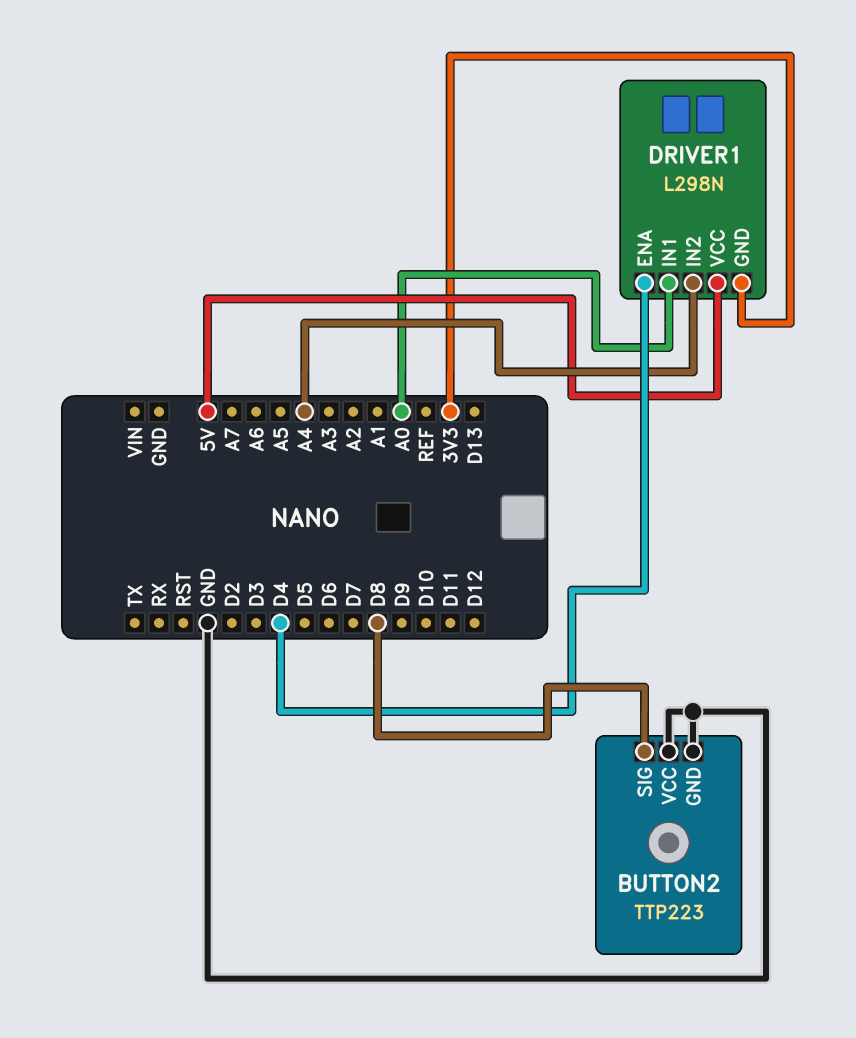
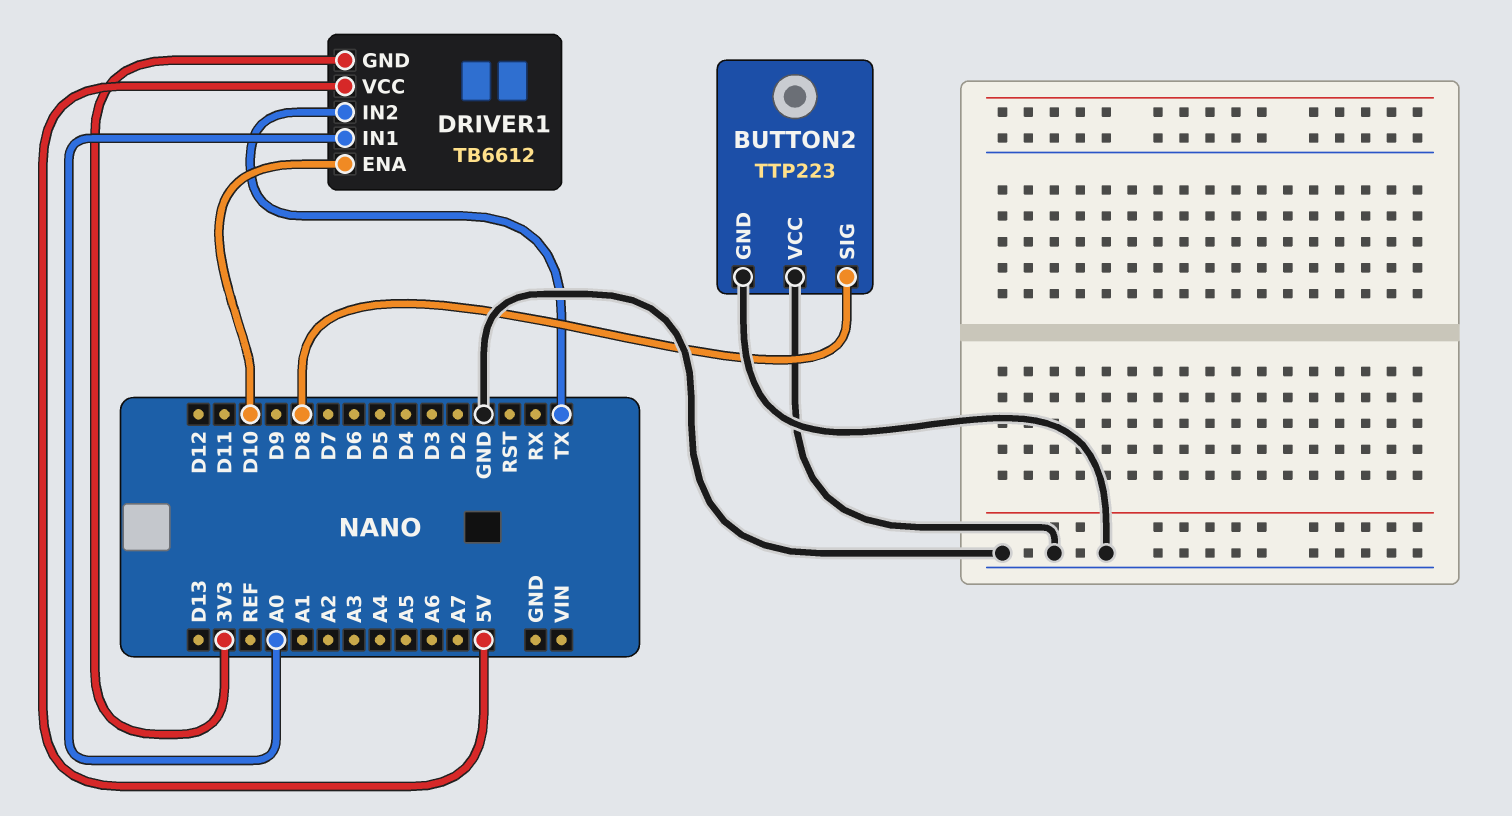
DRIVER1: L298N -> TB6612
DRIVER1 pin ENA: D4 -> D10
DRIVER1 pin IN2: A4 -> TX

